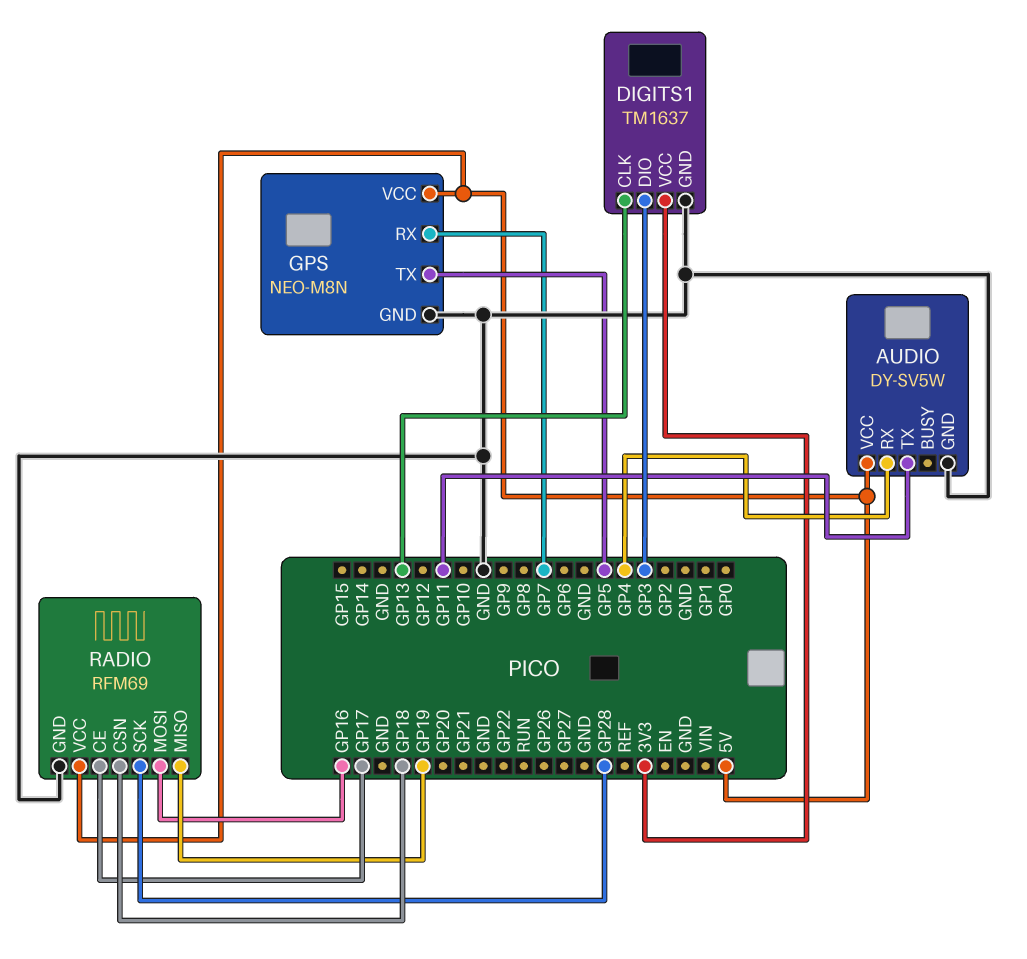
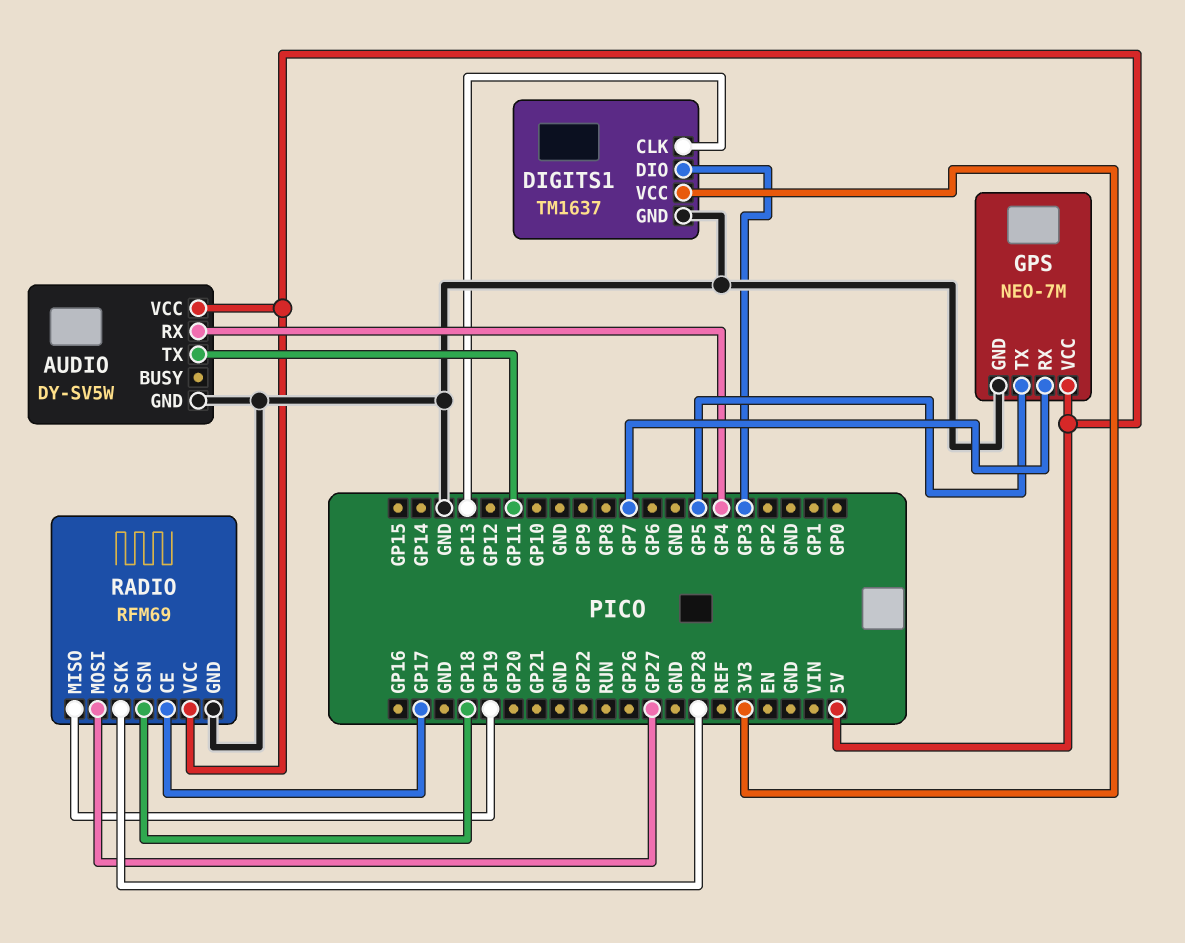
GPS: NEO-M8N -> NEO-7M
RADIO pin MOSI: GP16 -> GP27

